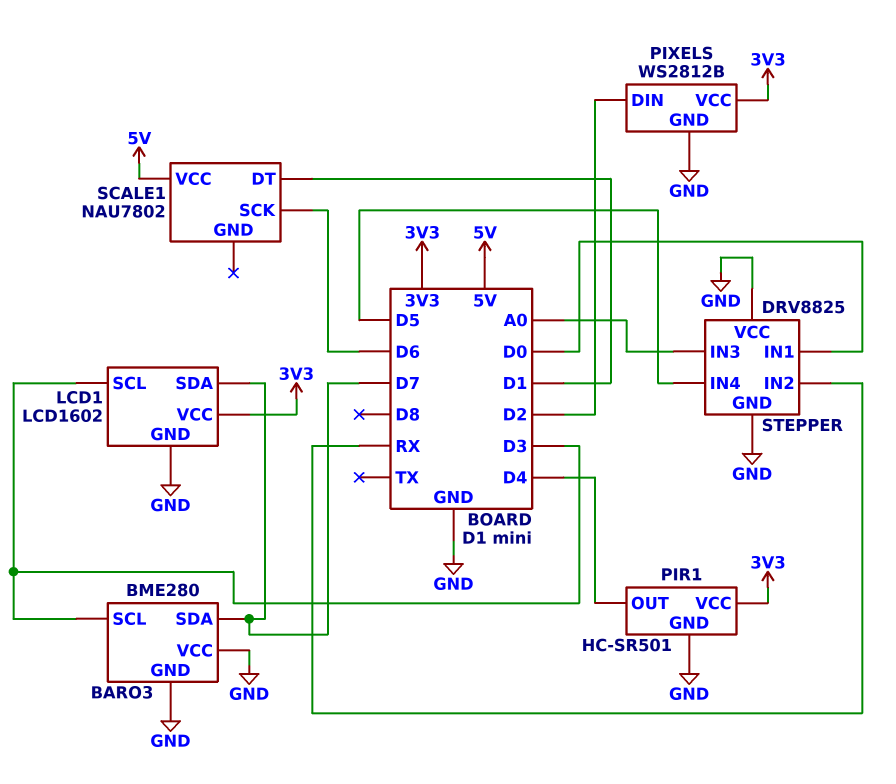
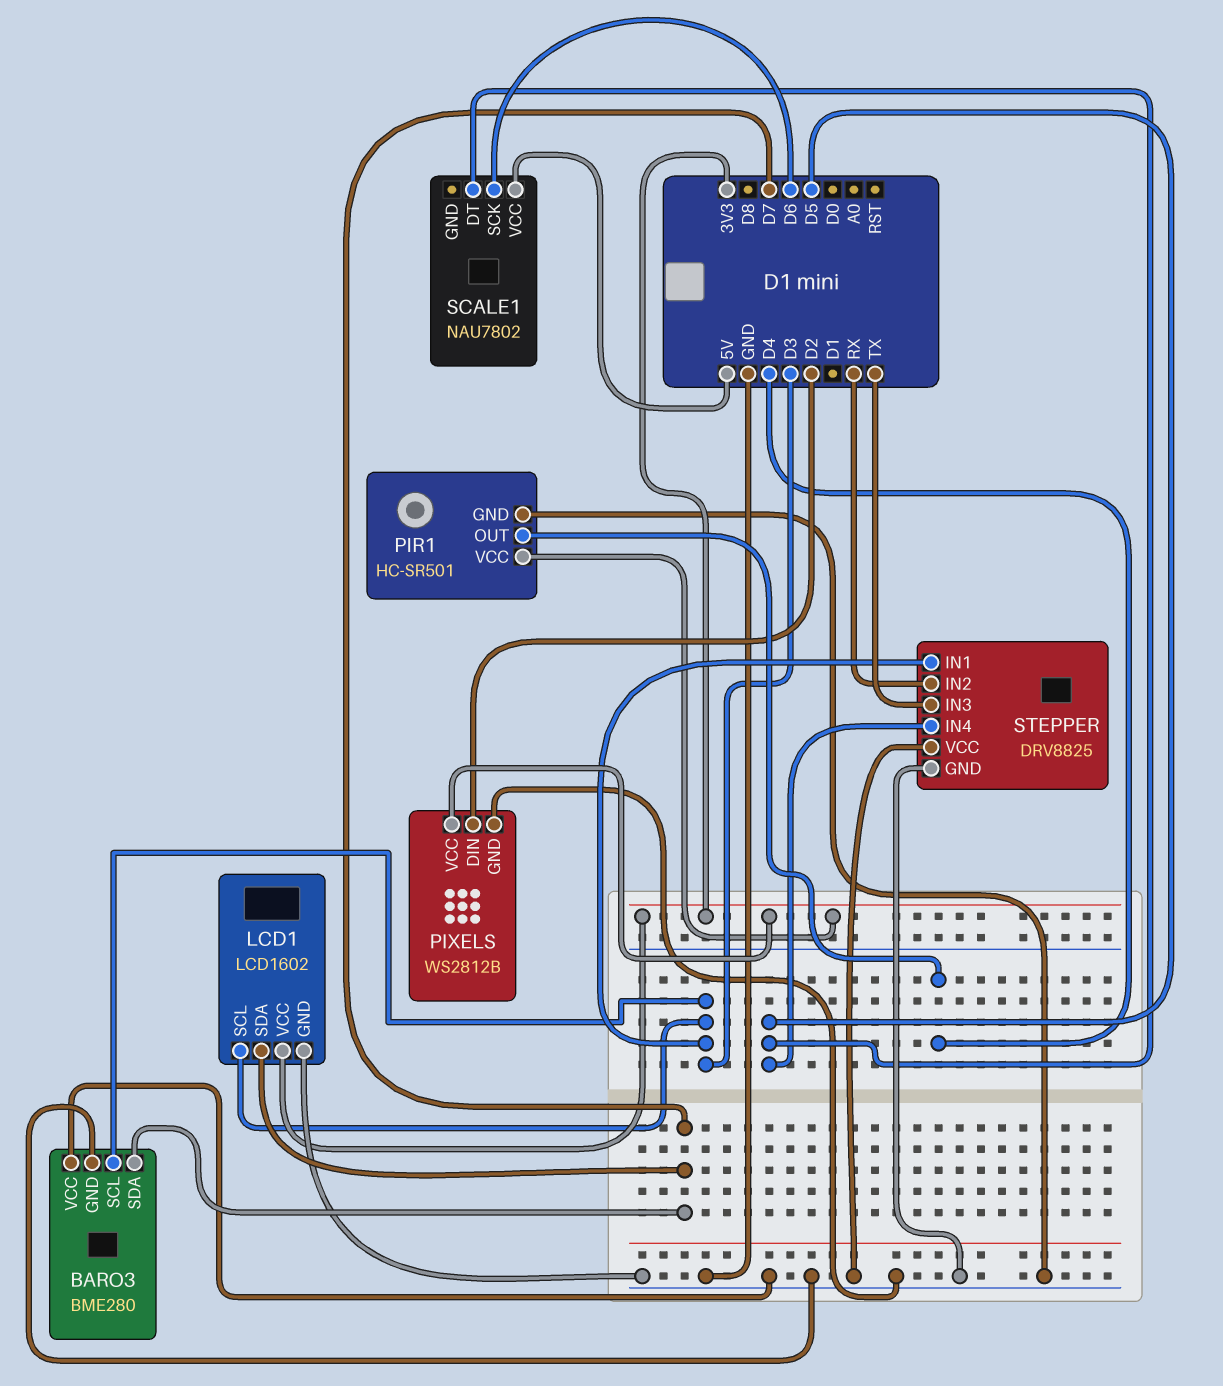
SCALE1 pin DT: D1 -> D5
STEPPER pin IN1: D0 -> D3
STEPPER pin IN3: A0 -> TX

